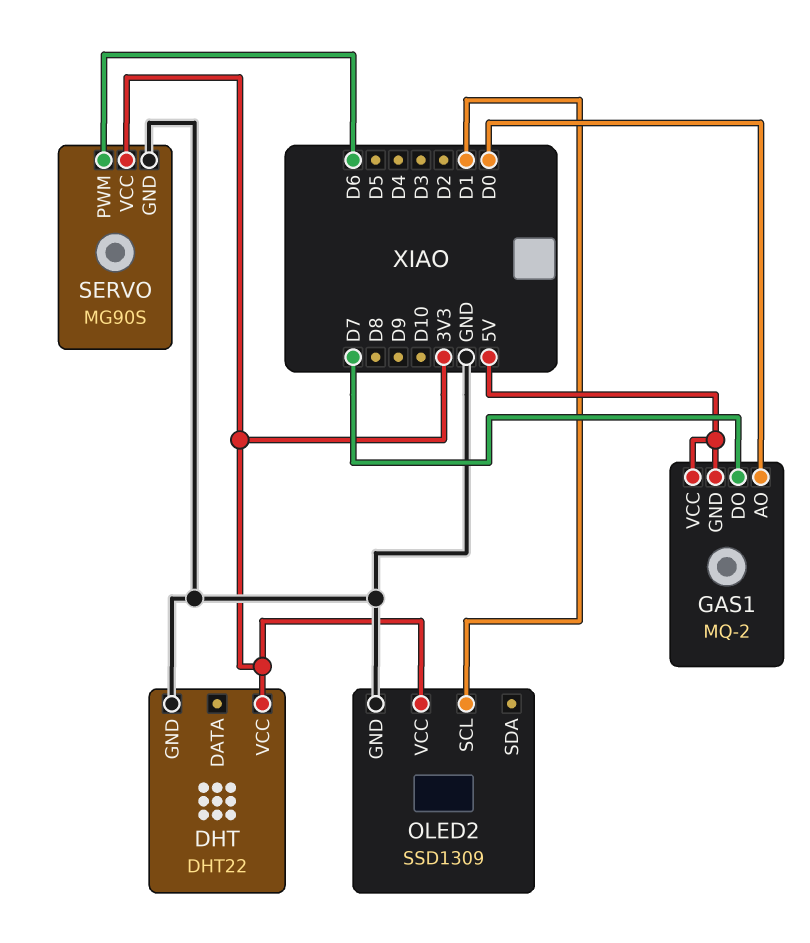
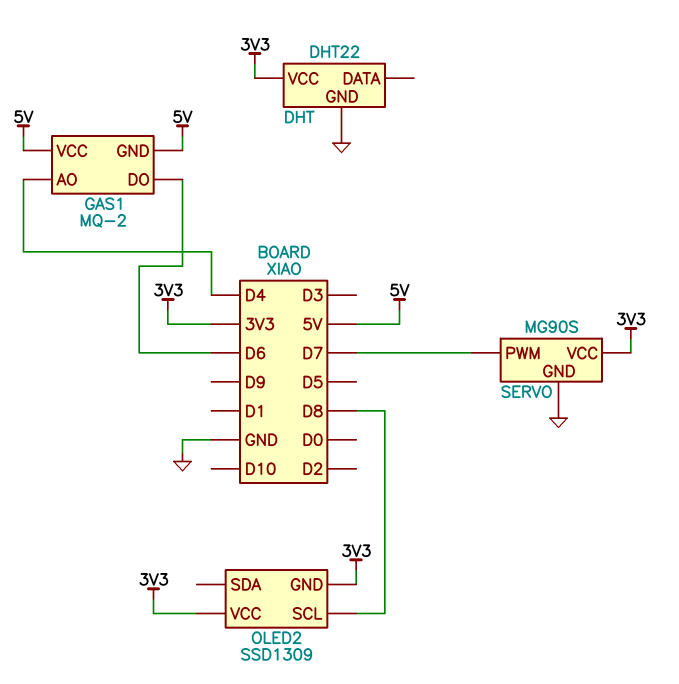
GAS1 pin AO: D0 -> D4
GAS1 pin DO: D7 -> D6
OLED2 pin GND: GND -> 3V3
OLED2 pin SCL: D1 -> D8
SERVO pin PWM: D6 -> D7

